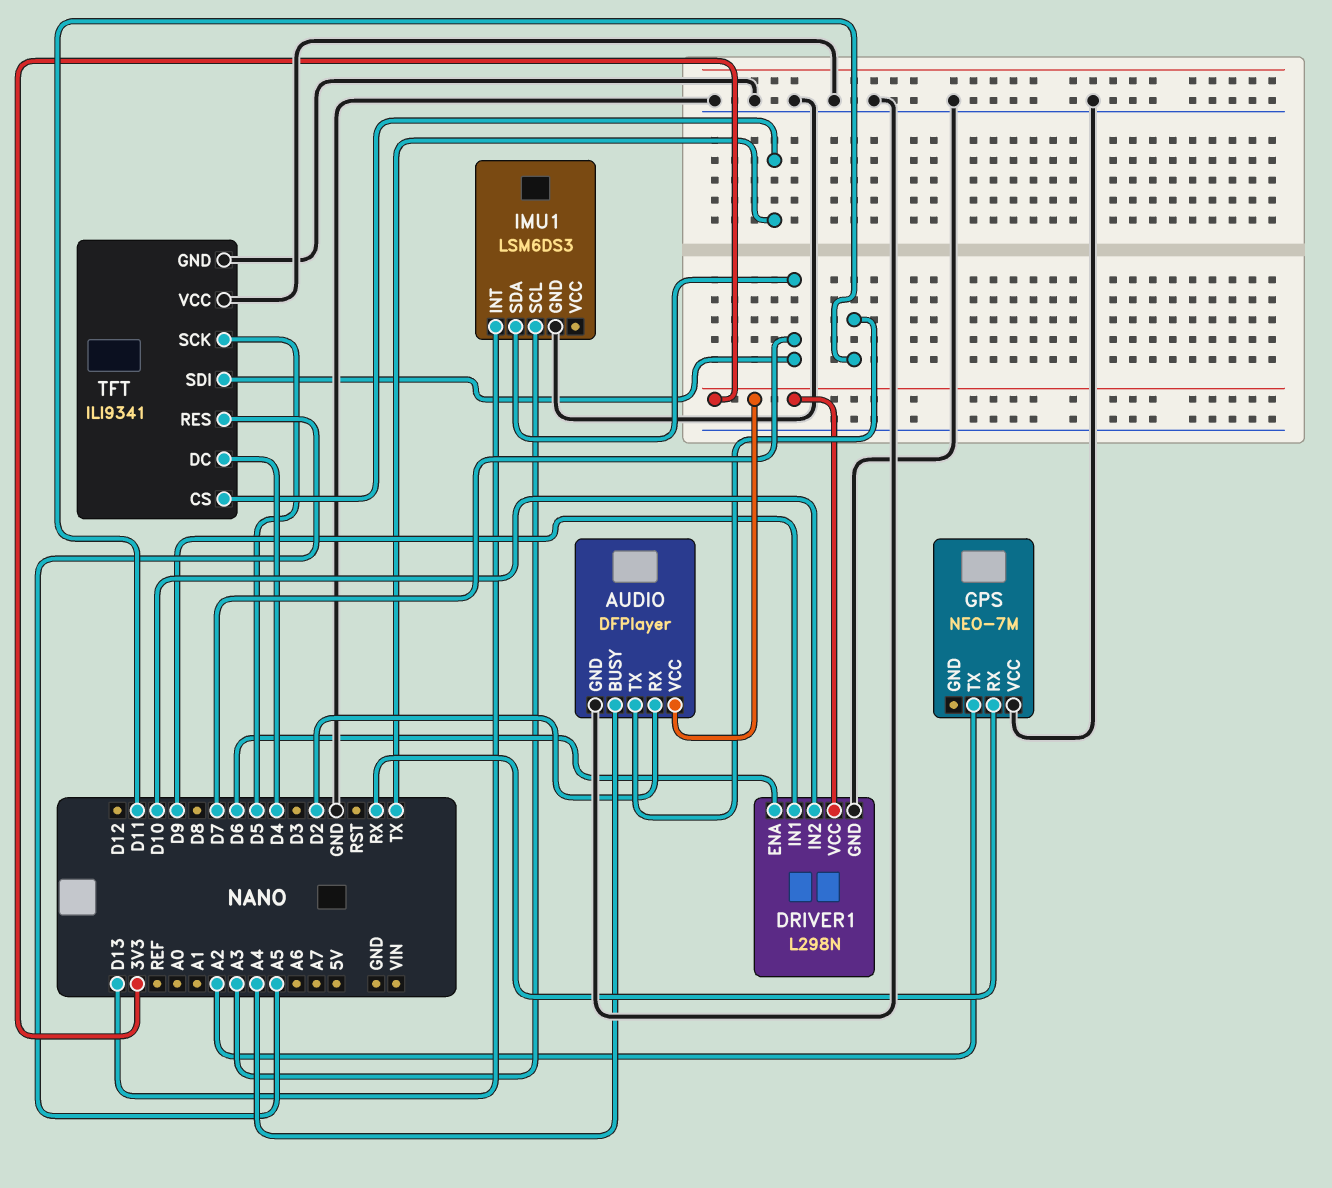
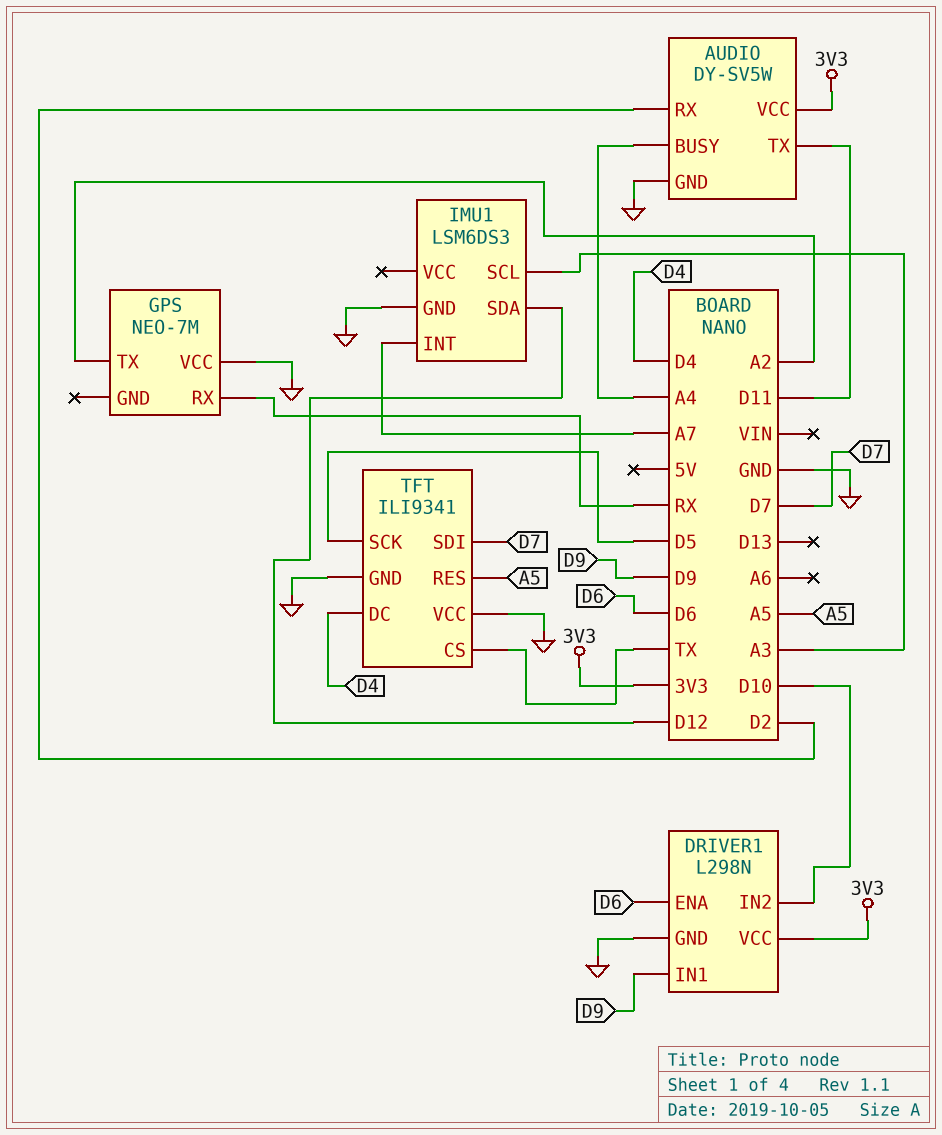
AUDIO: DFPlayer -> DY-SV5W
IMU1 pin INT: D13 -> A7
IMU1 pin SDA: D7 -> D12

